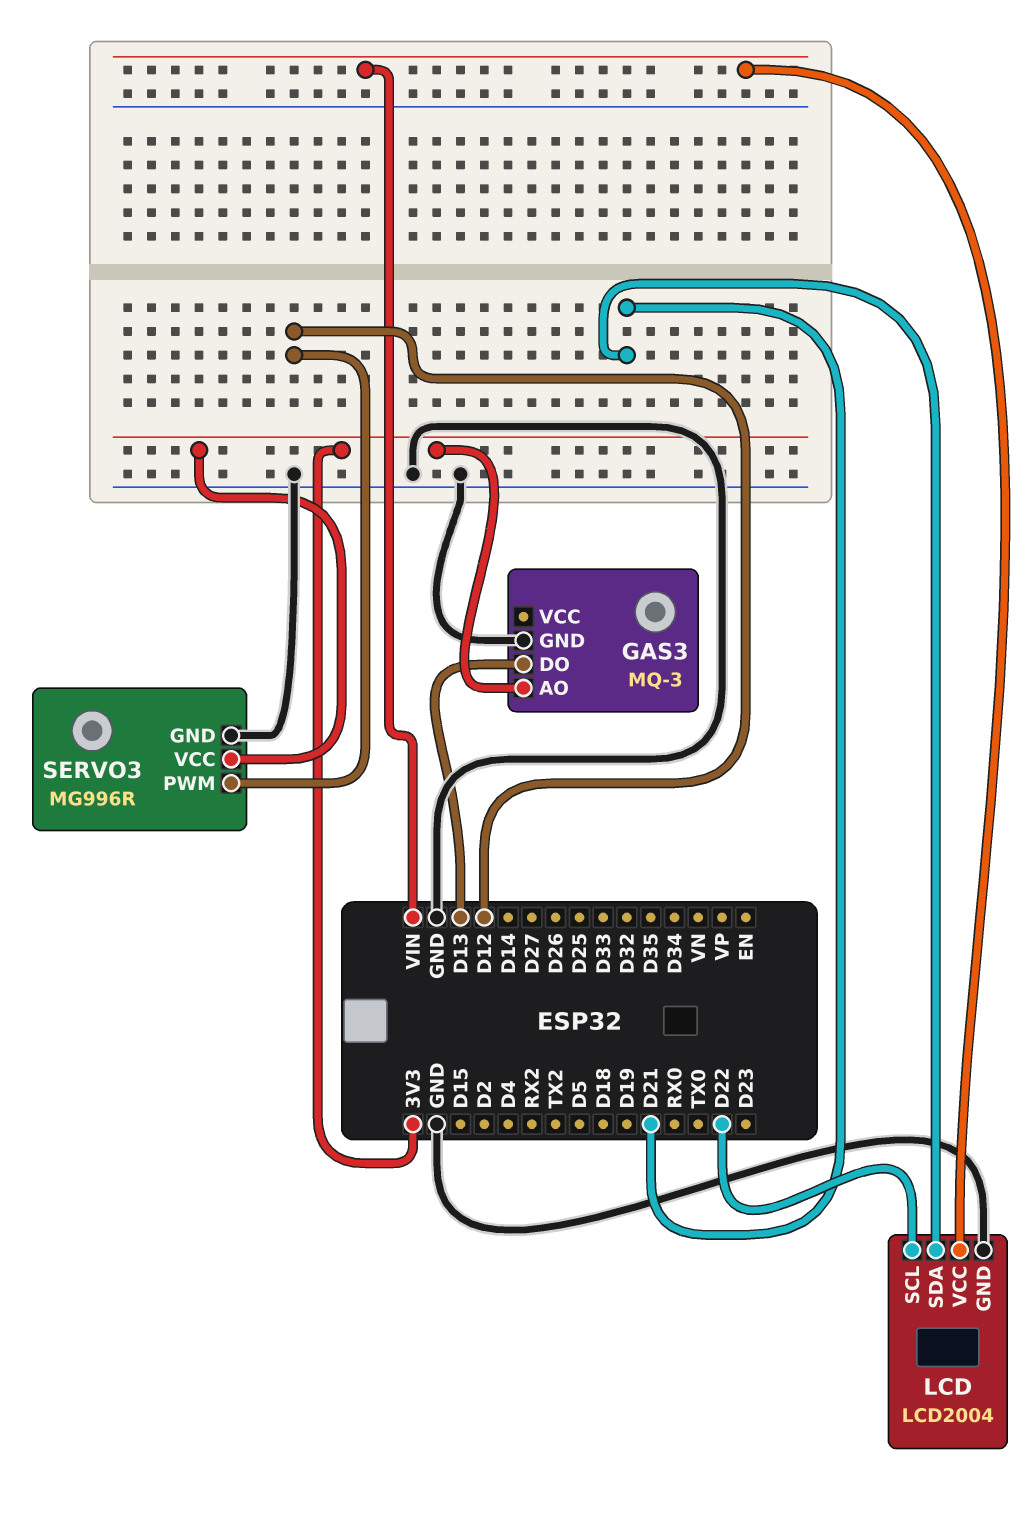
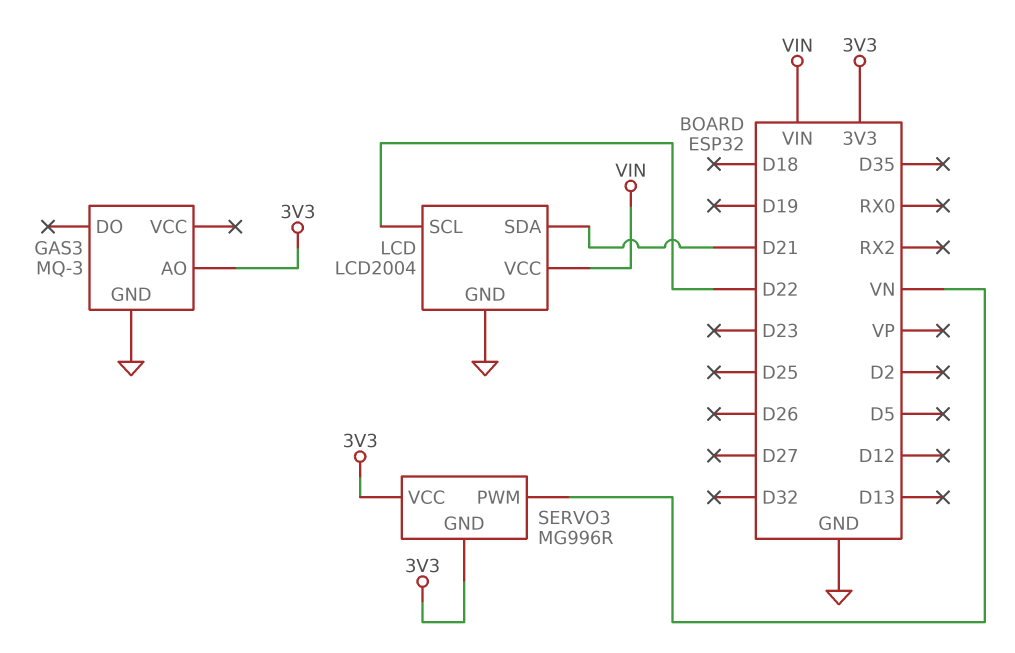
GAS3 pin DO: D13 -> none
SERVO3 pin GND: GND -> 3V3
SERVO3 pin PWM: D12 -> VN

